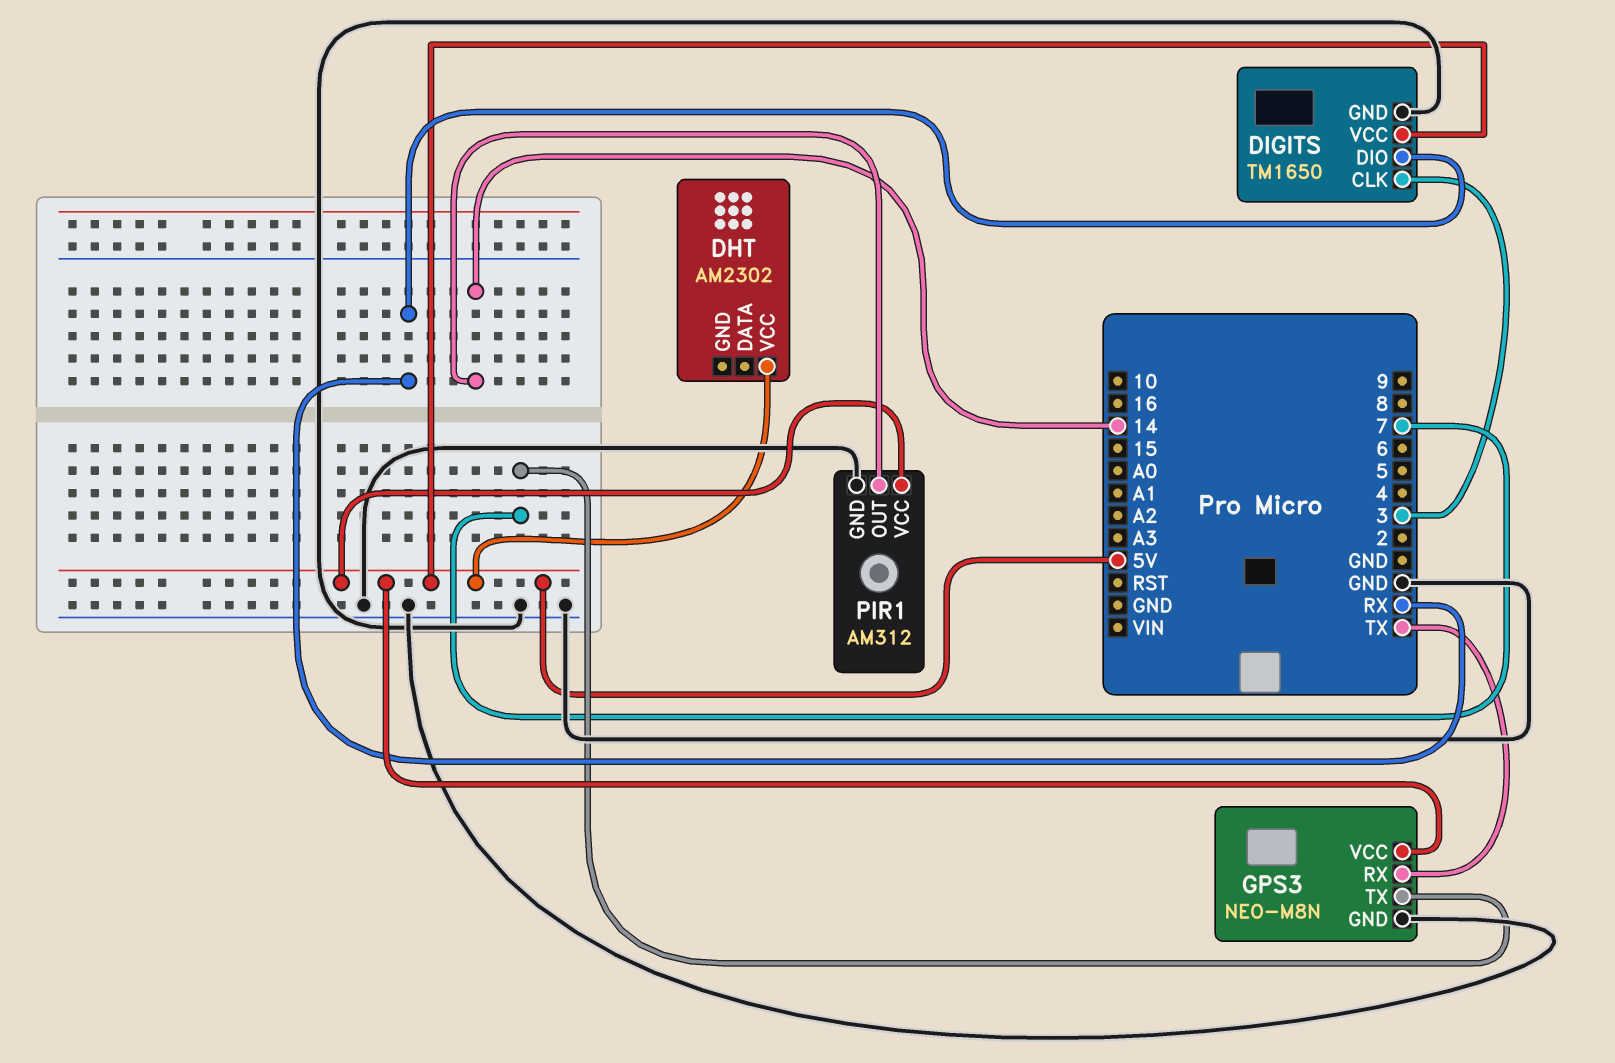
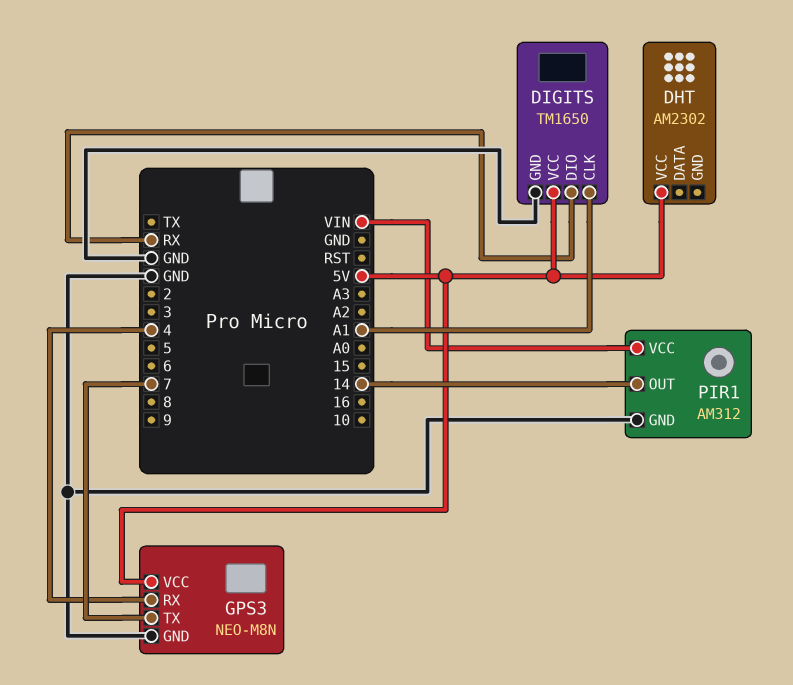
DIGITS pin CLK: 3 -> A1
GPS3 pin RX: TX -> 4
PIR1 pin VCC: 5V -> VIN

